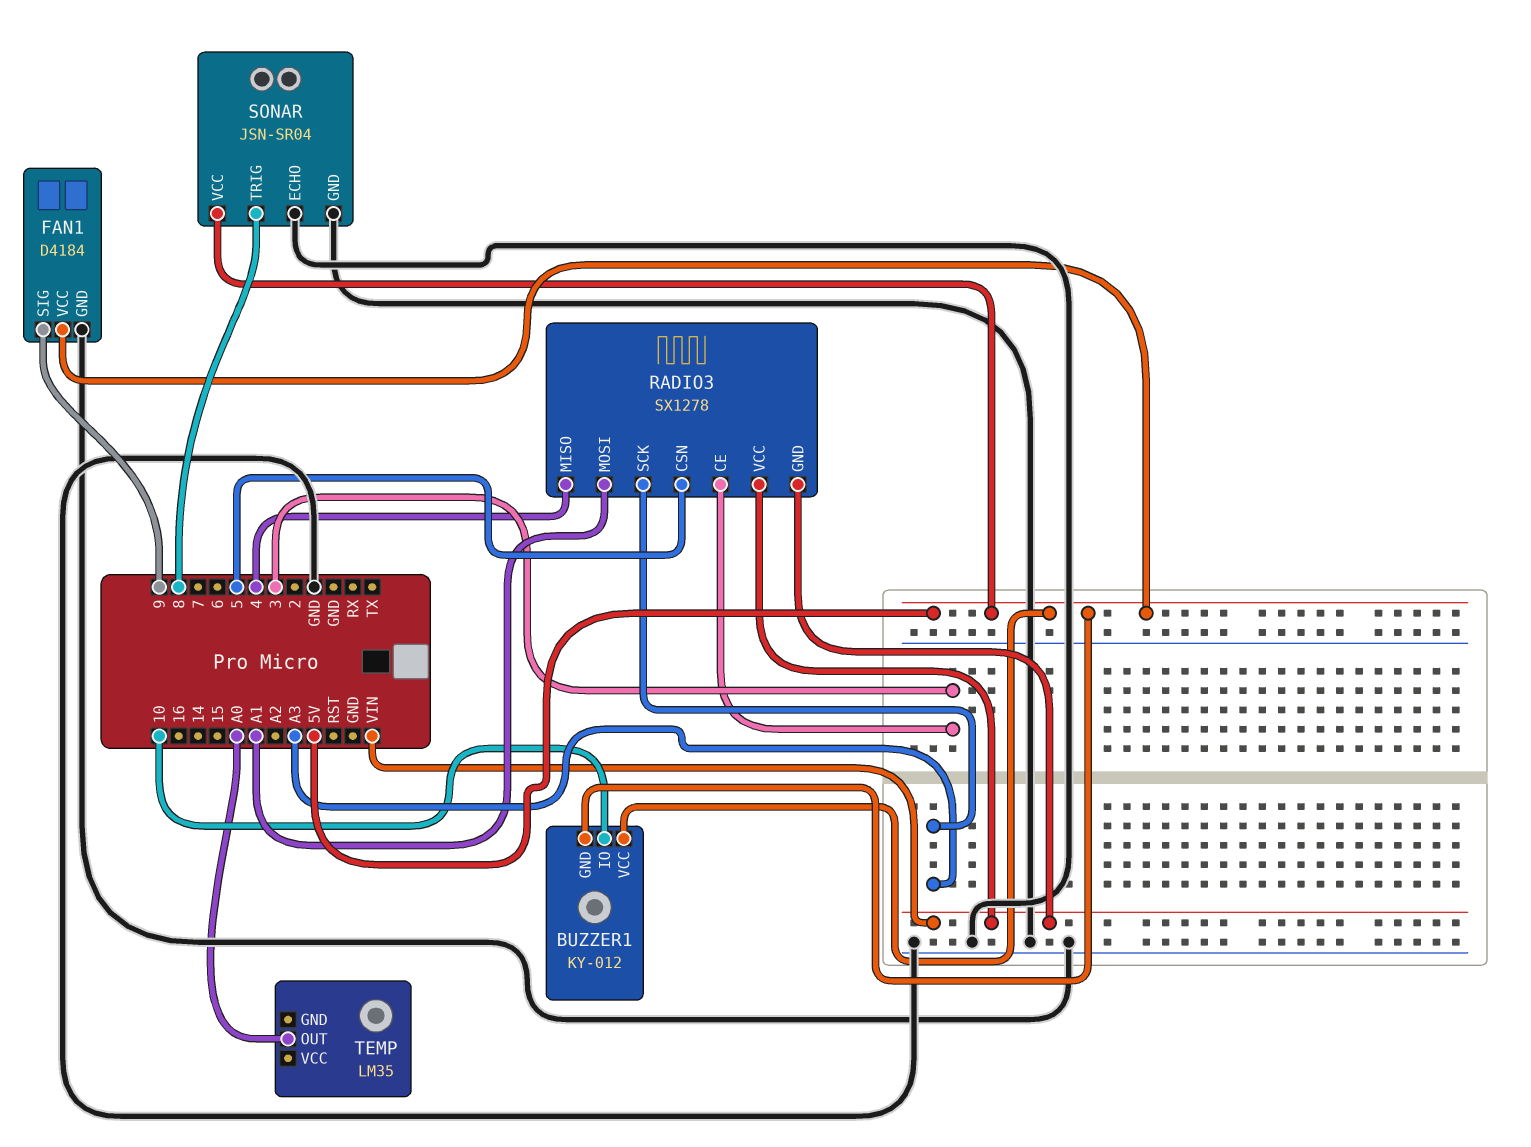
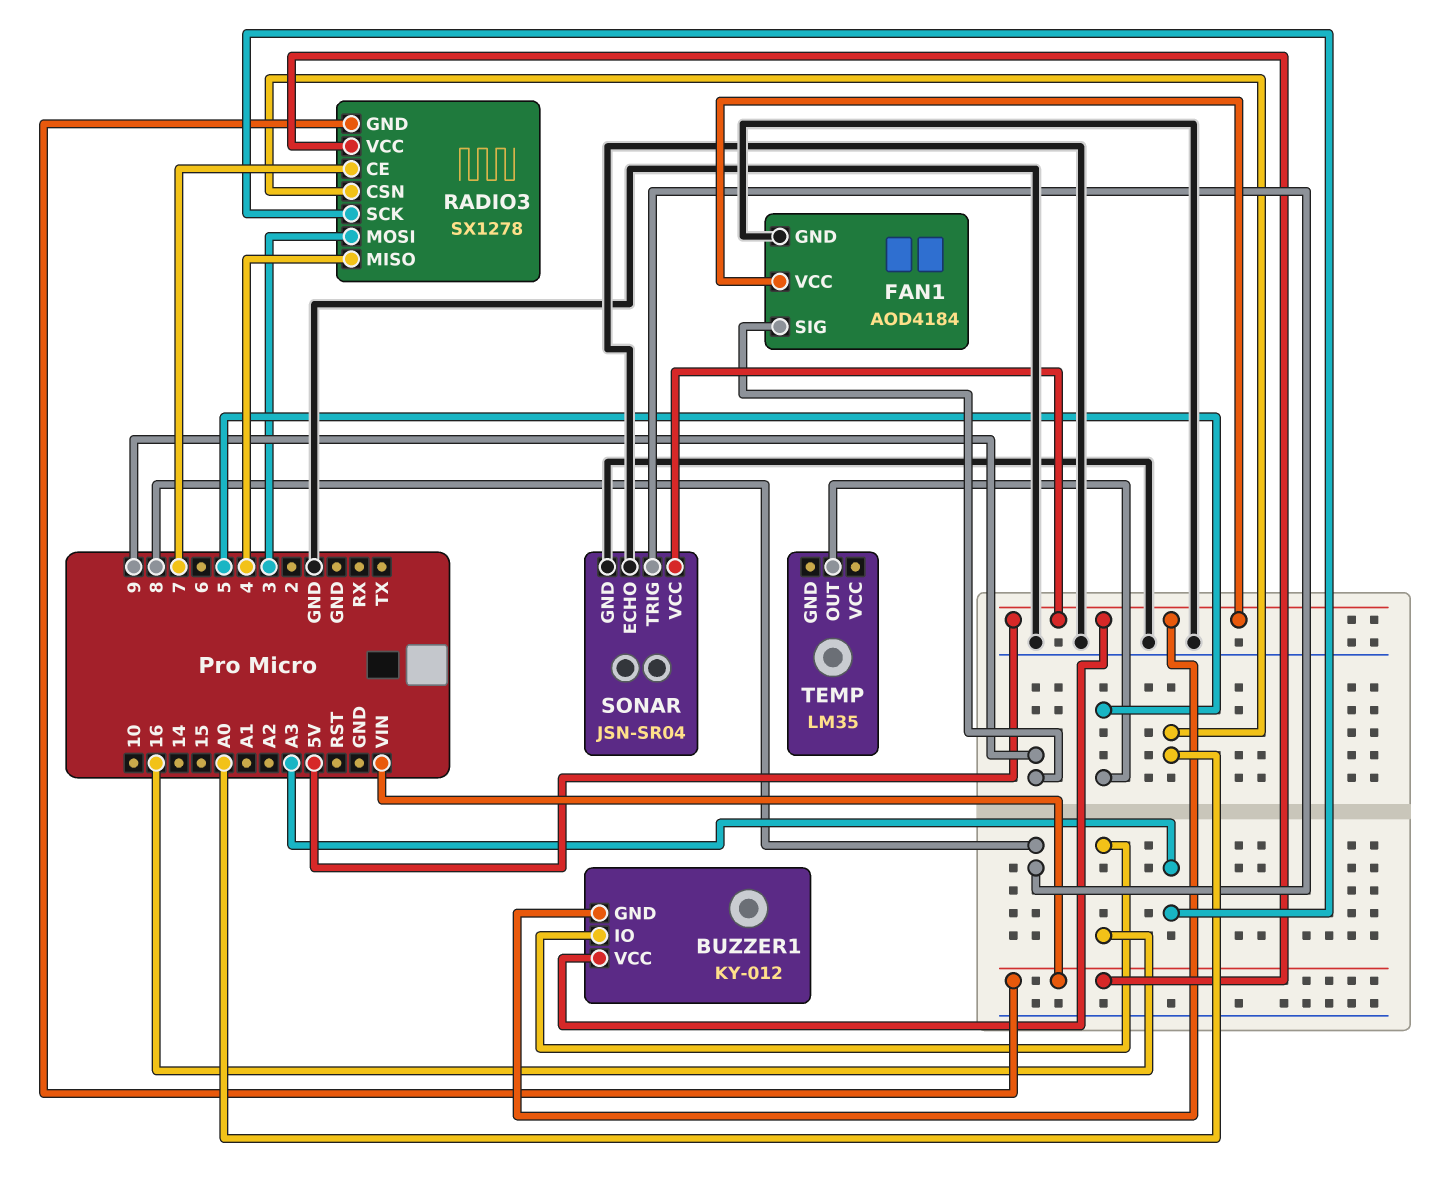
BUZZER1 pin IO: 10 -> 16
FAN1: D4184 -> AOD4184
RADIO3 pin CE: 3 -> 7
RADIO3 pin CSN: 5 -> A0
RADIO3 pin MOSI: A1 -> 3
TEMP pin OUT: A0 -> 5

